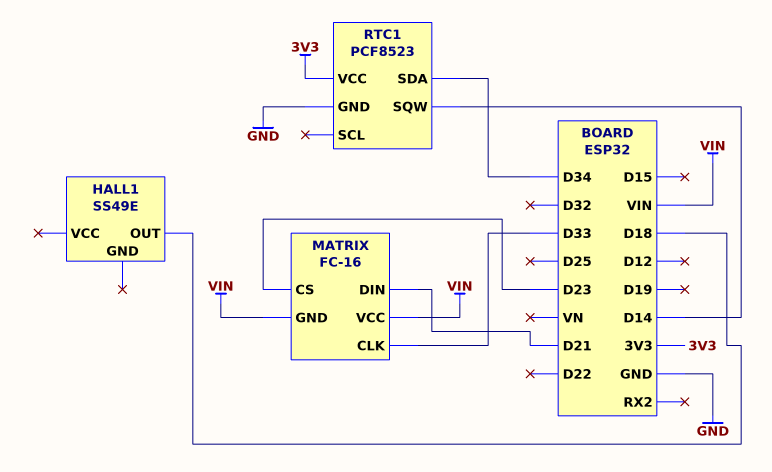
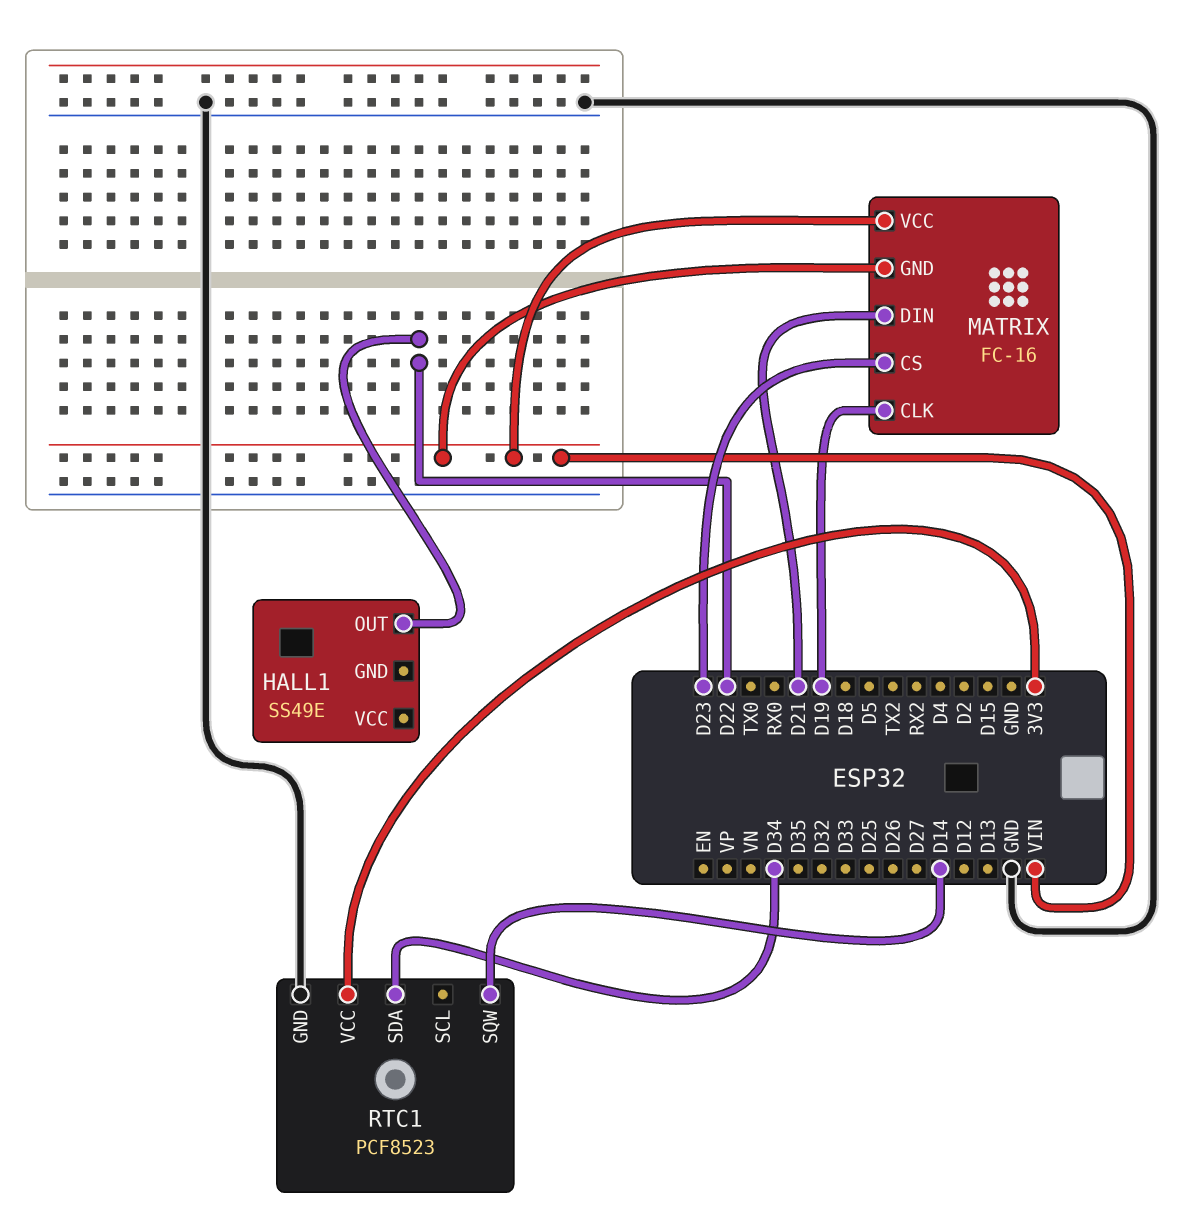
HALL1 pin OUT: D18 -> D22
MATRIX pin CLK: D33 -> D19

